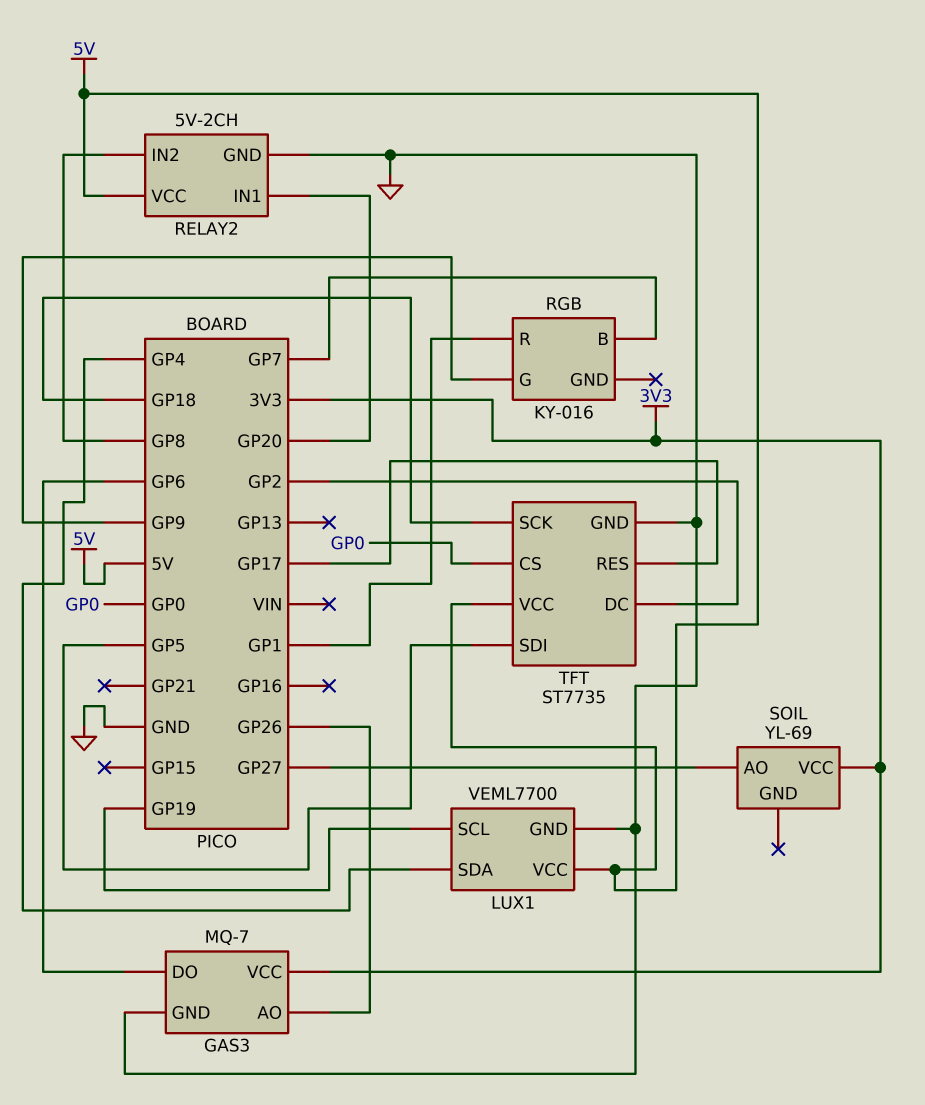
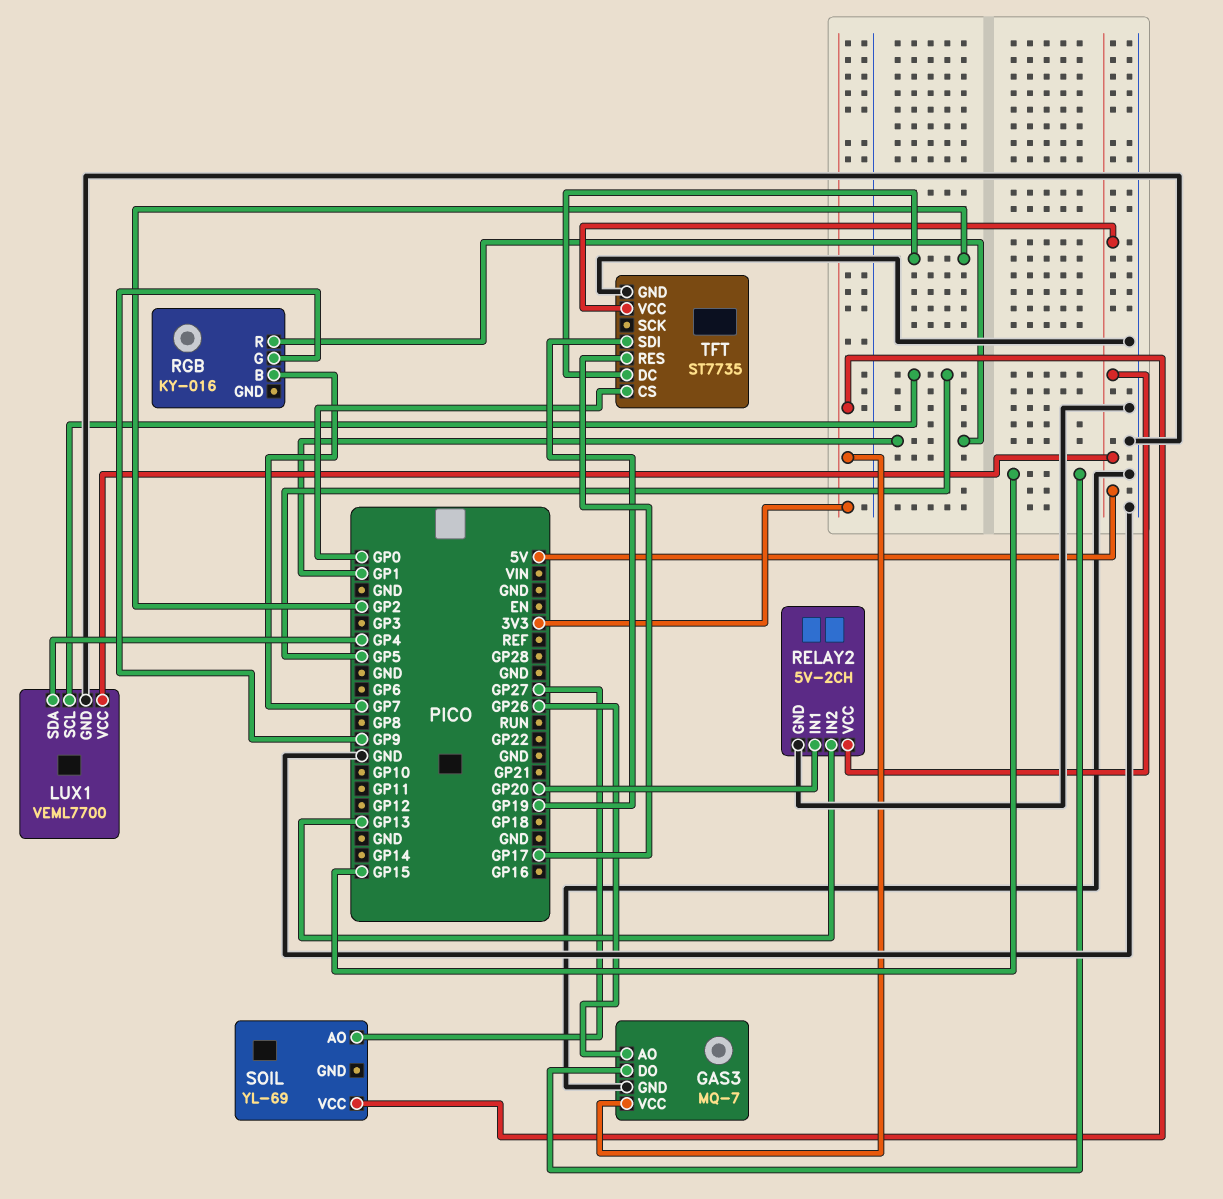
GAS3 pin DO: GP6 -> GP15
LUX1 pin SCL: GP19 -> GP5
RELAY2 pin IN2: GP8 -> GP13
TFT pin SCK: GP18 -> none
TFT pin SDI: GP5 -> GP19

